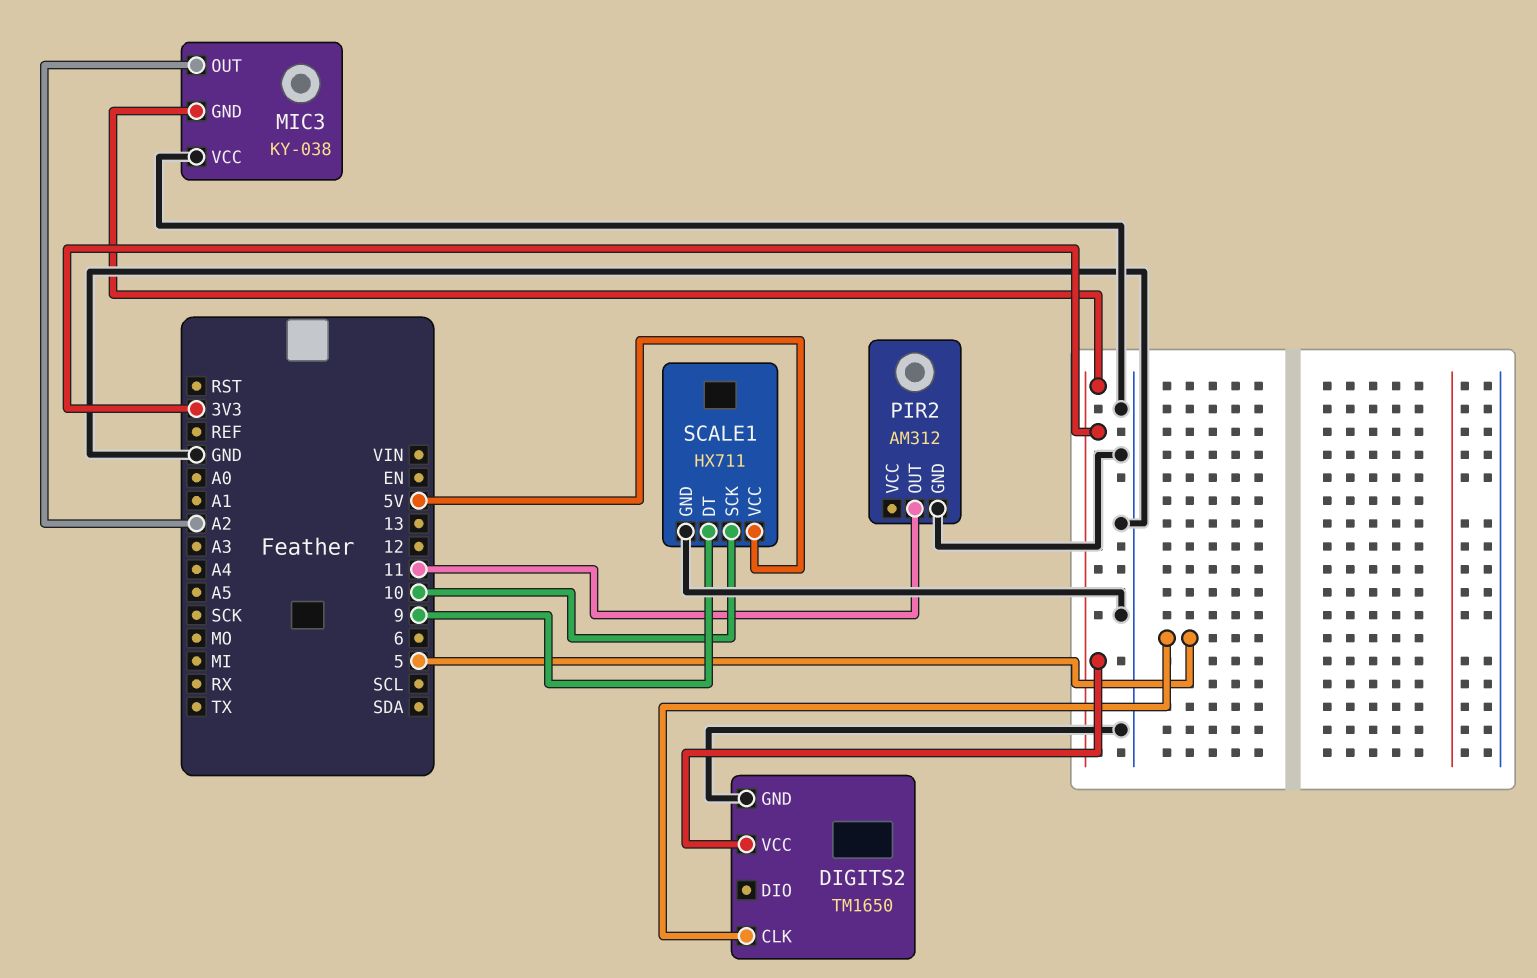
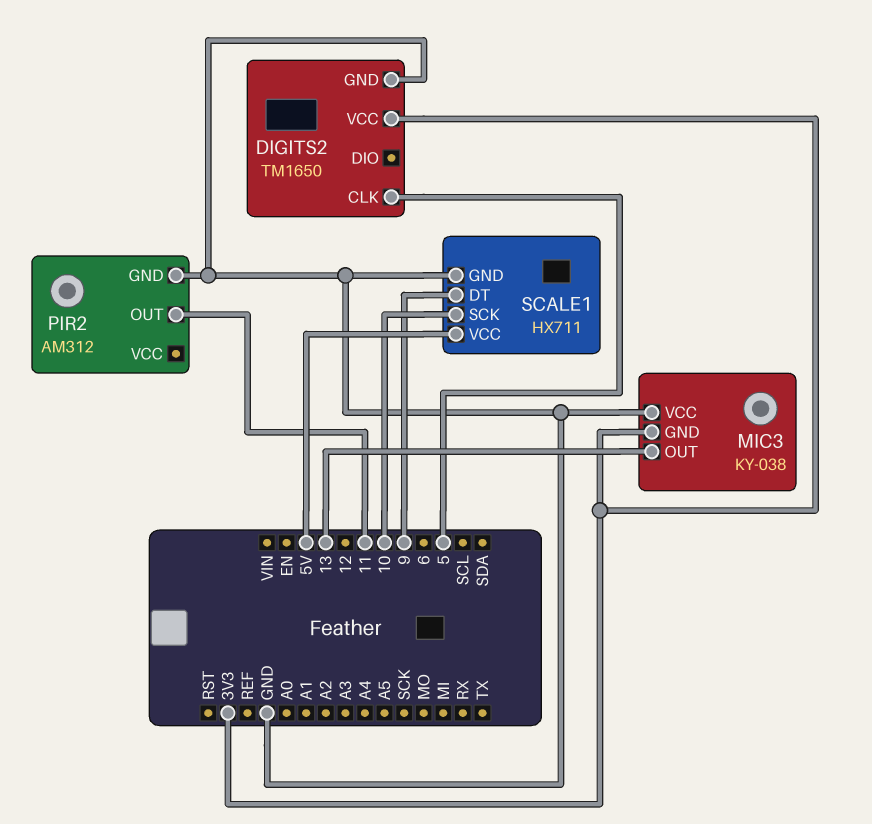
MIC3 pin OUT: A2 -> 13

